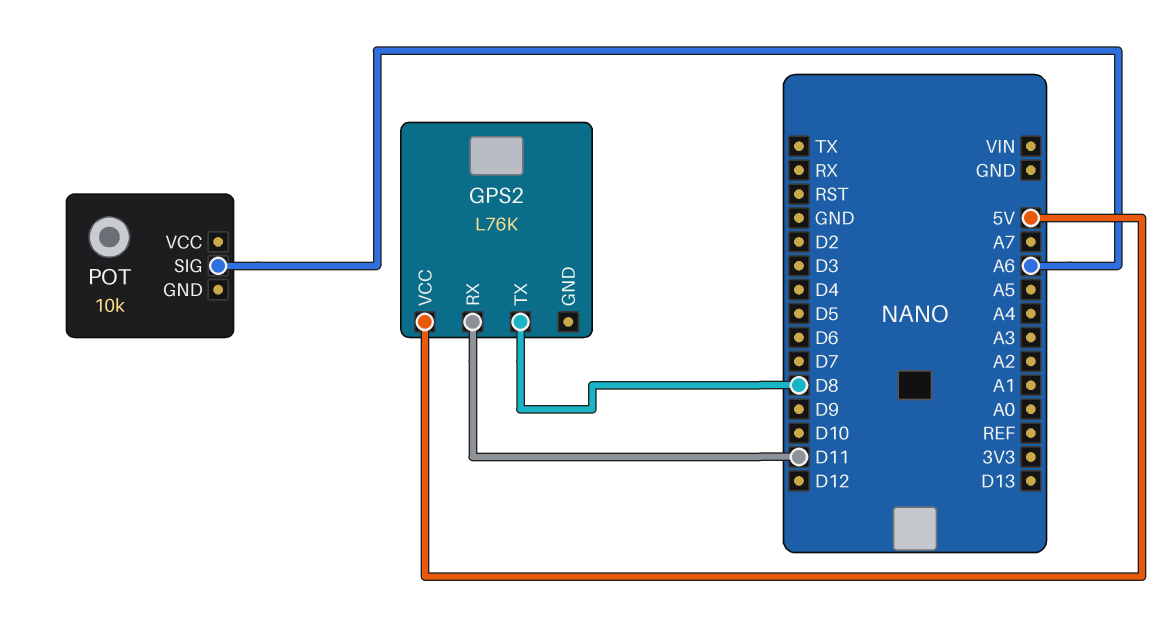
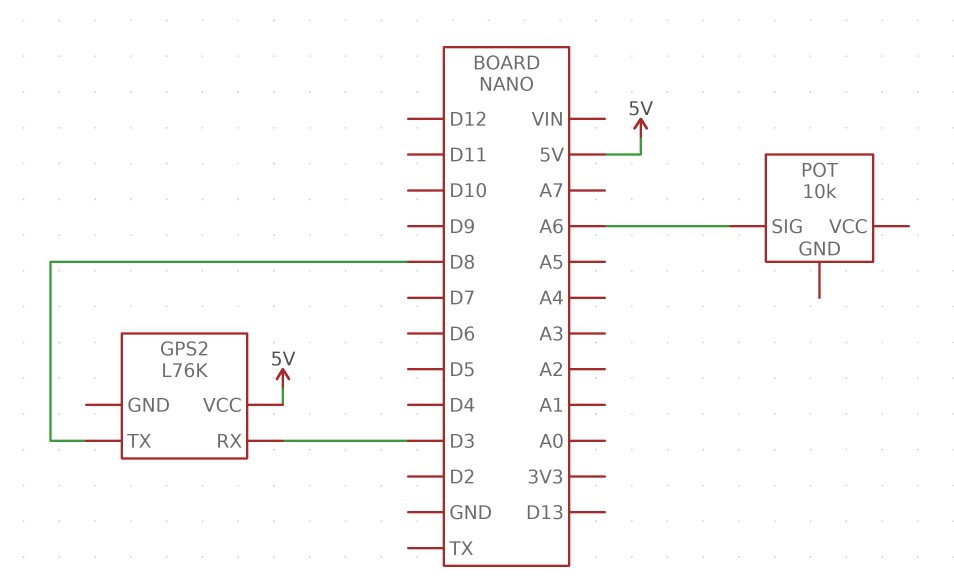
GPS2 pin RX: D11 -> D3

